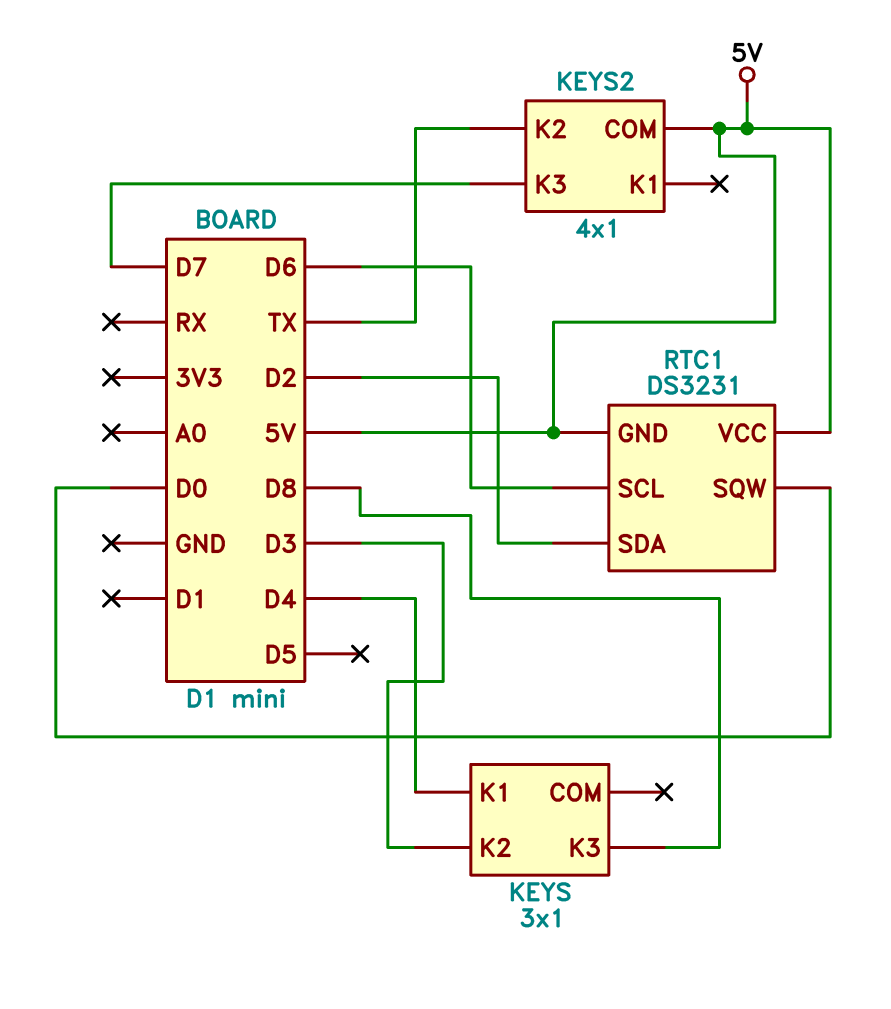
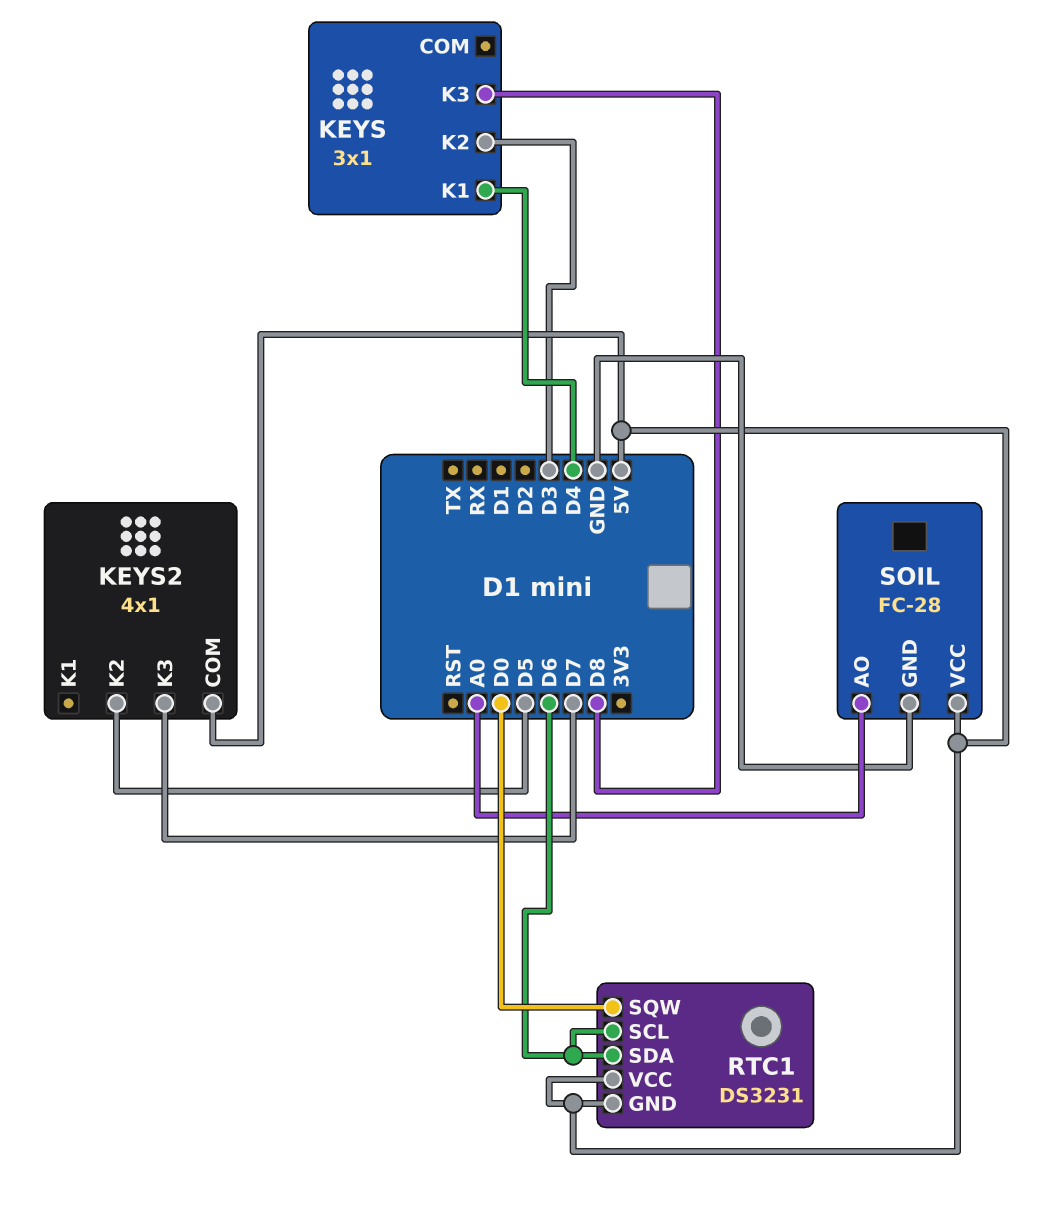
KEYS2 pin K2: TX -> D5
RTC1 pin SDA: D2 -> D6
SOIL: none -> FC-28
SOIL pin AO: none -> A0
SOIL pin GND: none -> GND
SOIL pin VCC: none -> 5V

